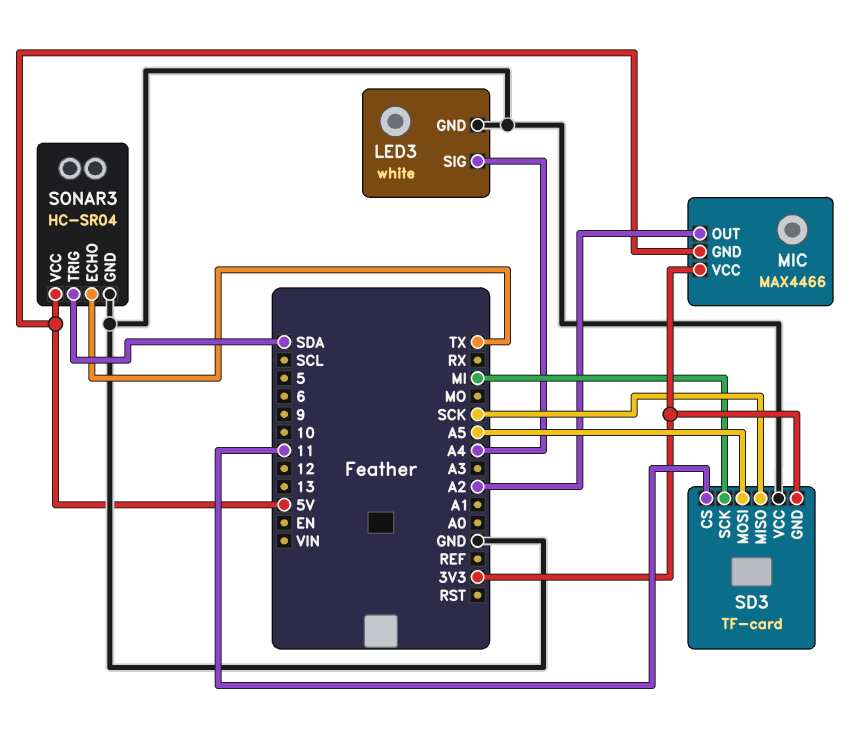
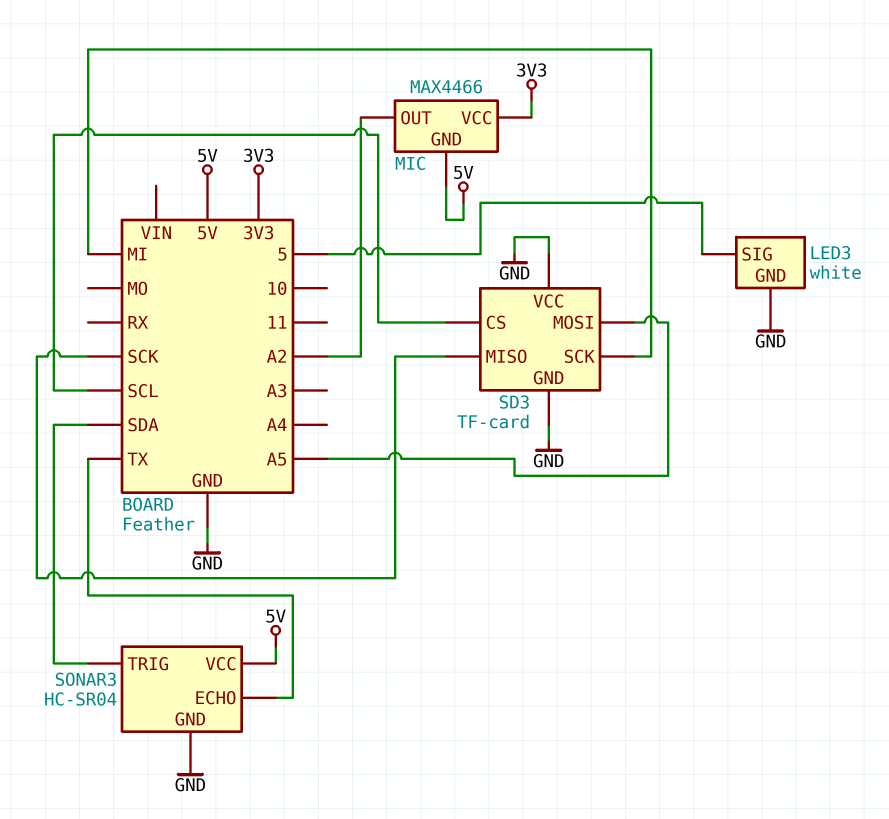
LED3 pin SIG: A4 -> 5
SD3 pin CS: 11 -> SCL
SD3 pin GND: 3V3 -> GND

